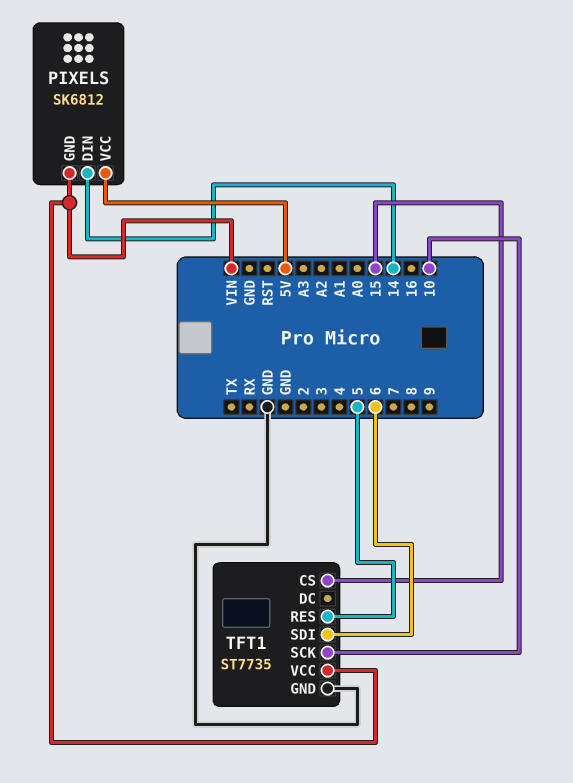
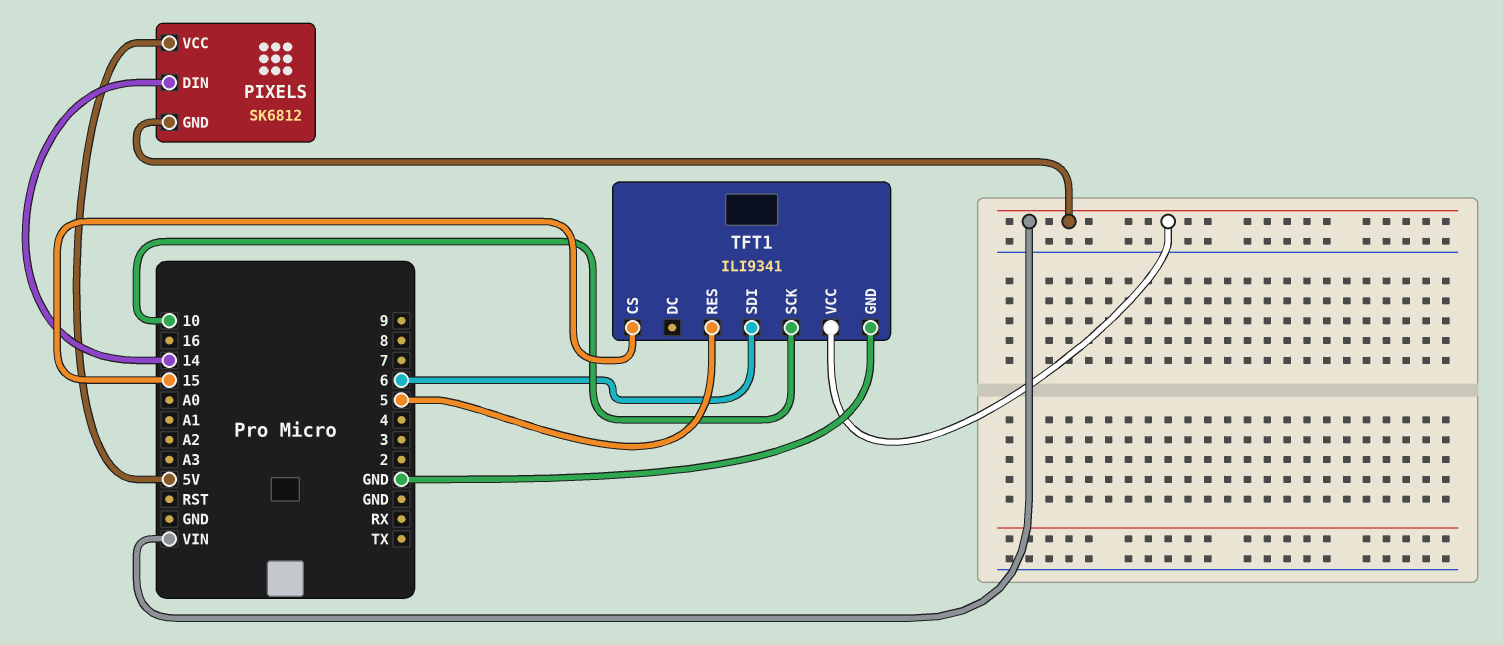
TFT1: ST7735 -> ILI9341

